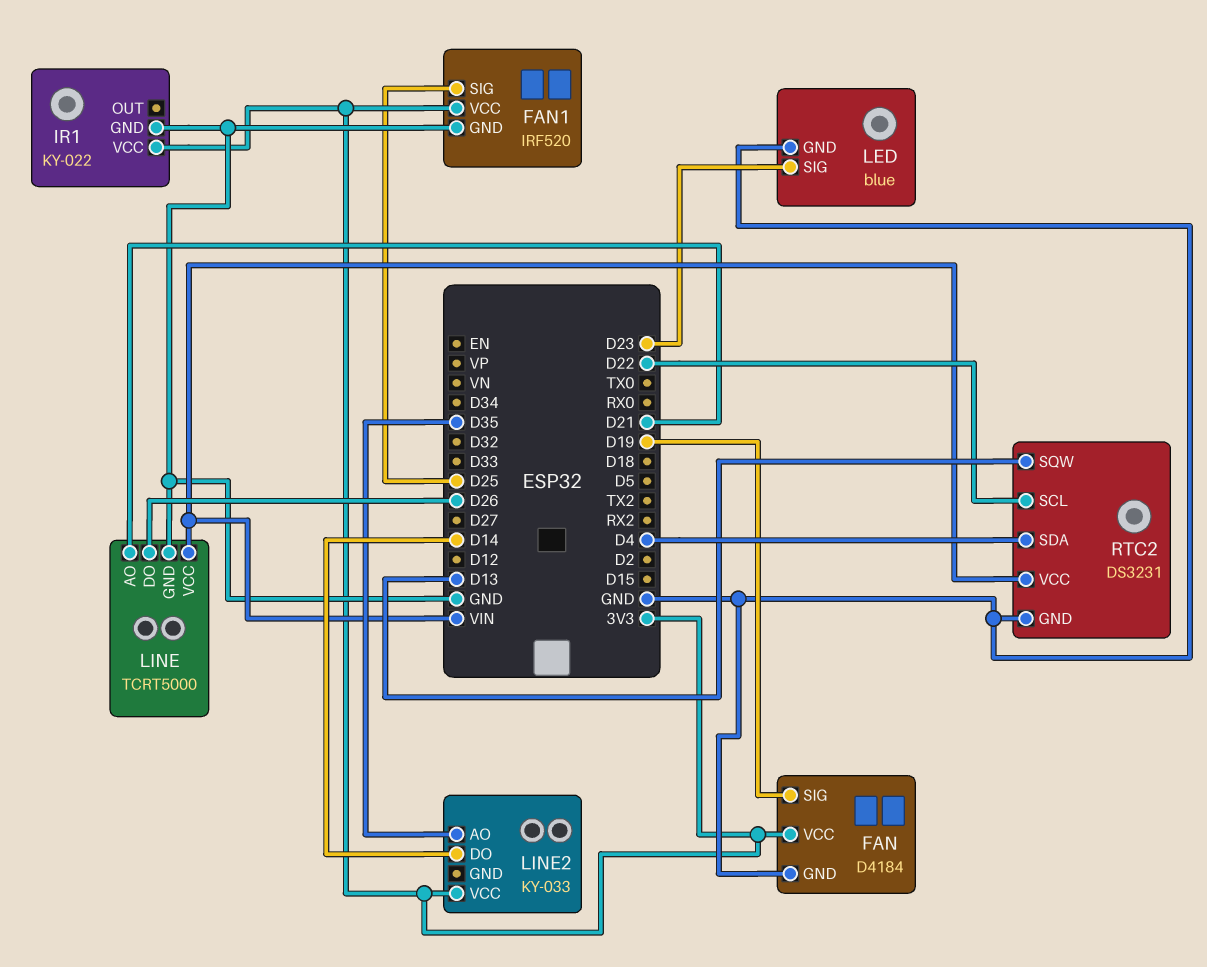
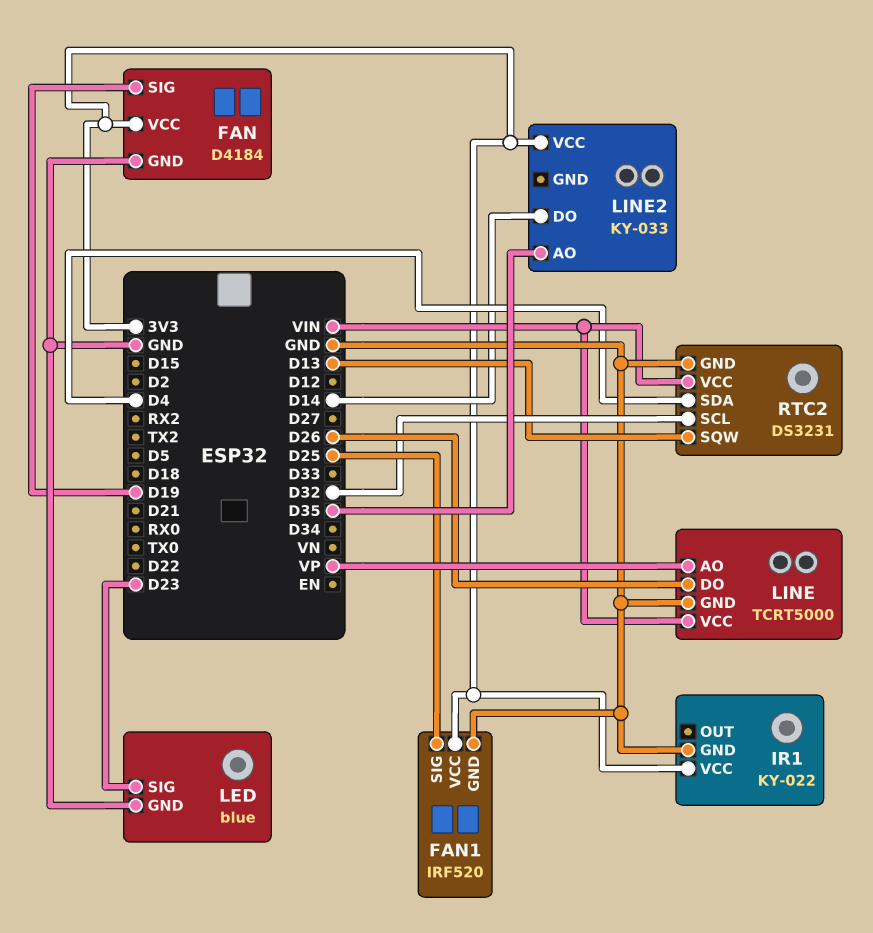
LINE pin AO: D21 -> VP
RTC2 pin SCL: D22 -> D32

